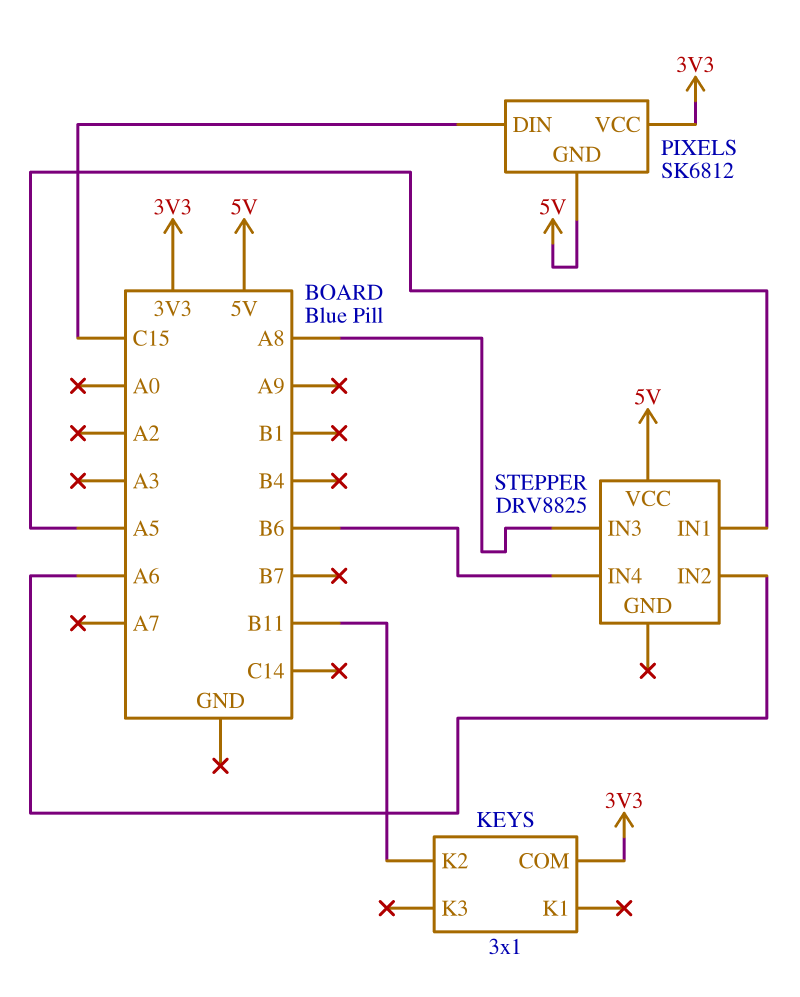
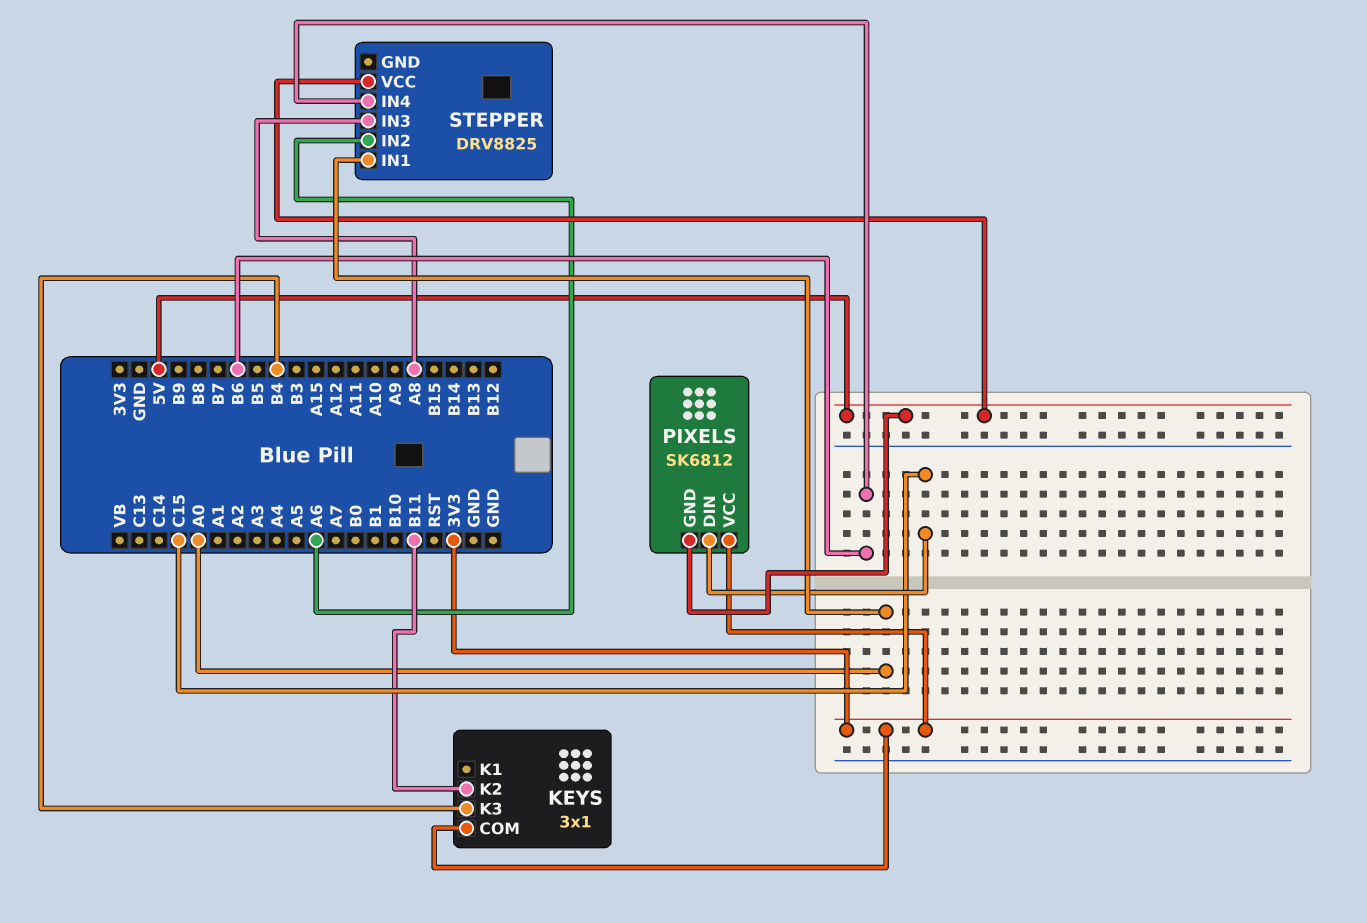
KEYS pin K3: none -> B4
STEPPER pin IN1: A5 -> A0

